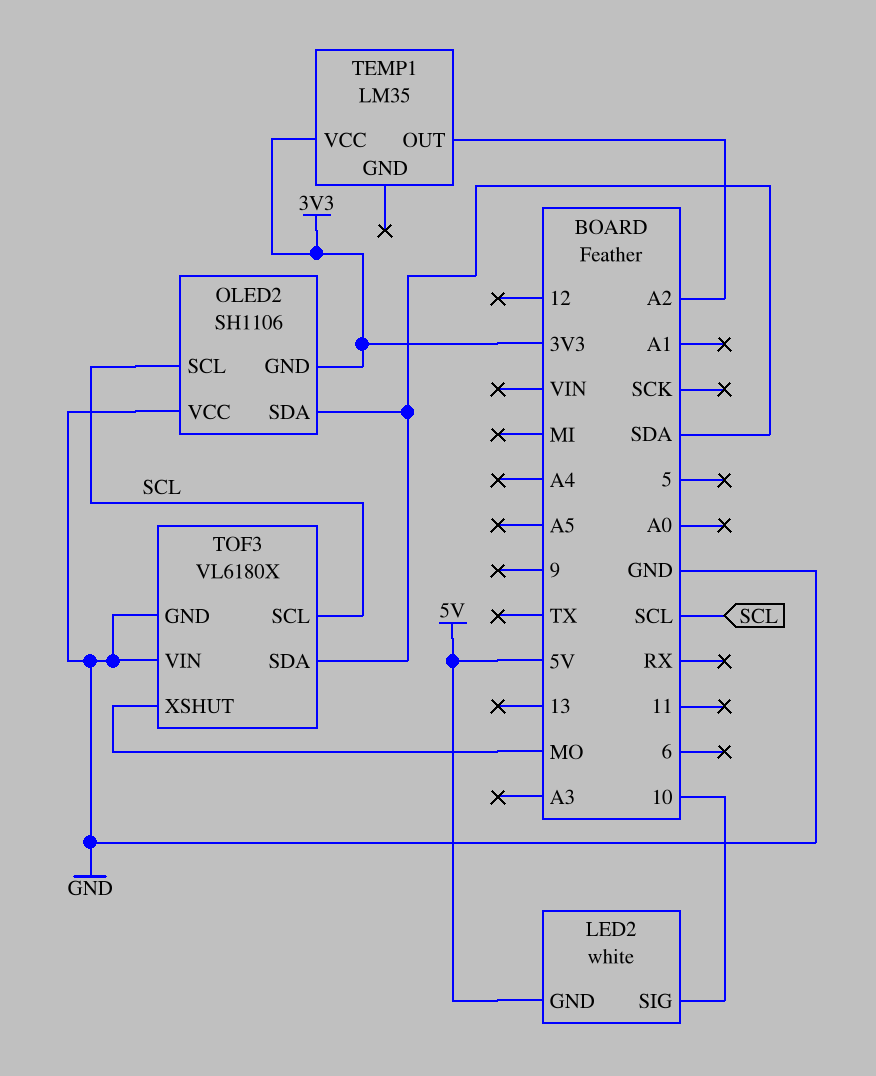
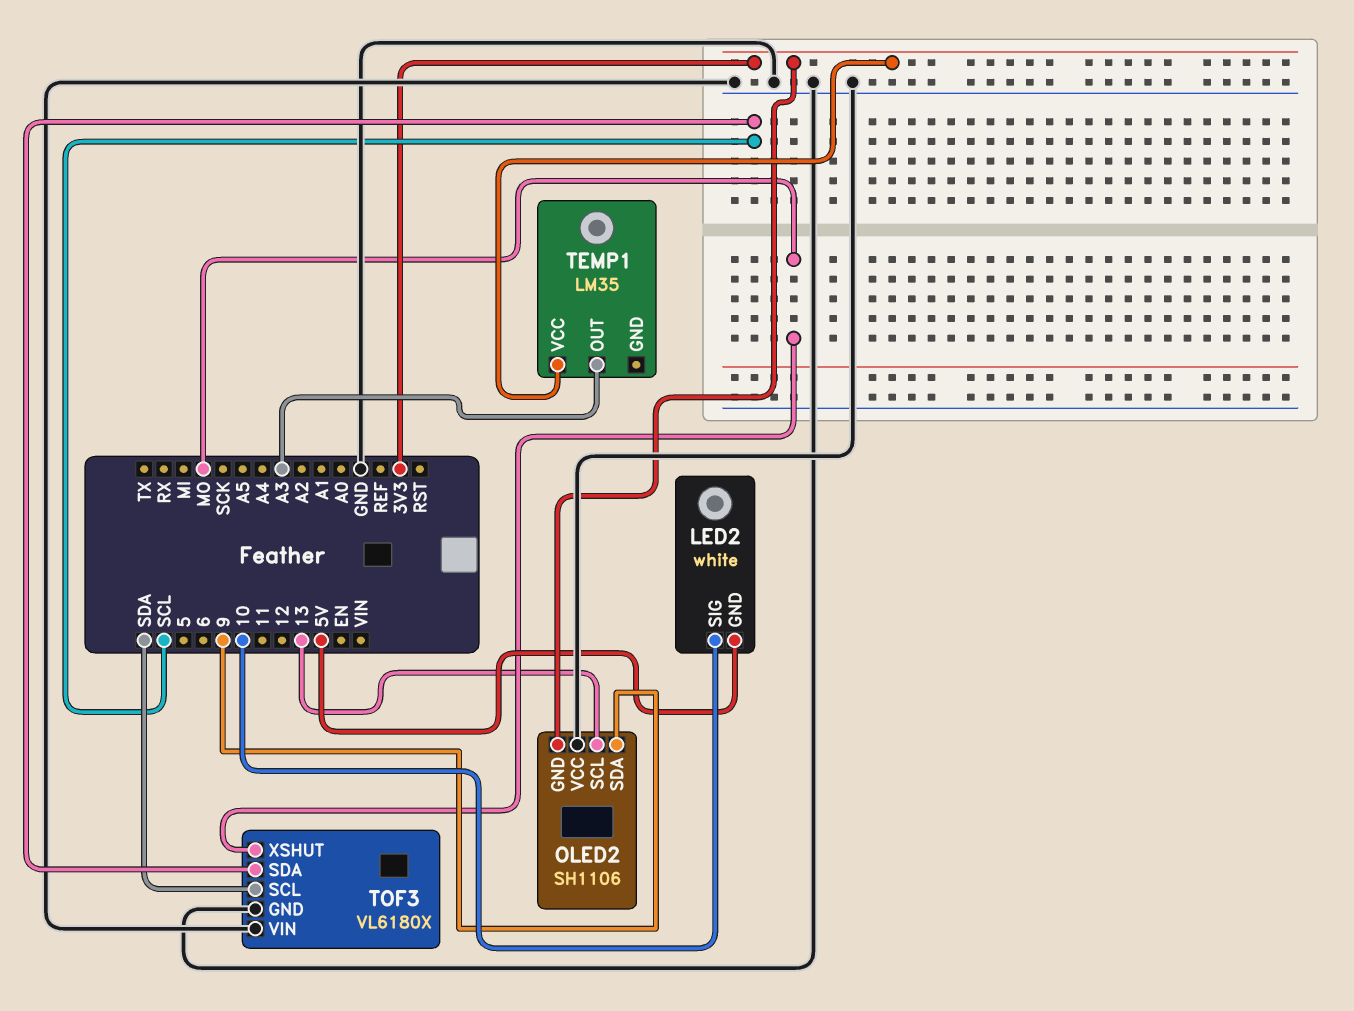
OLED2 pin SCL: SCL -> 13
OLED2 pin SDA: SDA -> 9
TEMP1 pin OUT: A2 -> A3
TOF3 pin SCL: SCL -> SDA
TOF3 pin SDA: SDA -> SCL

